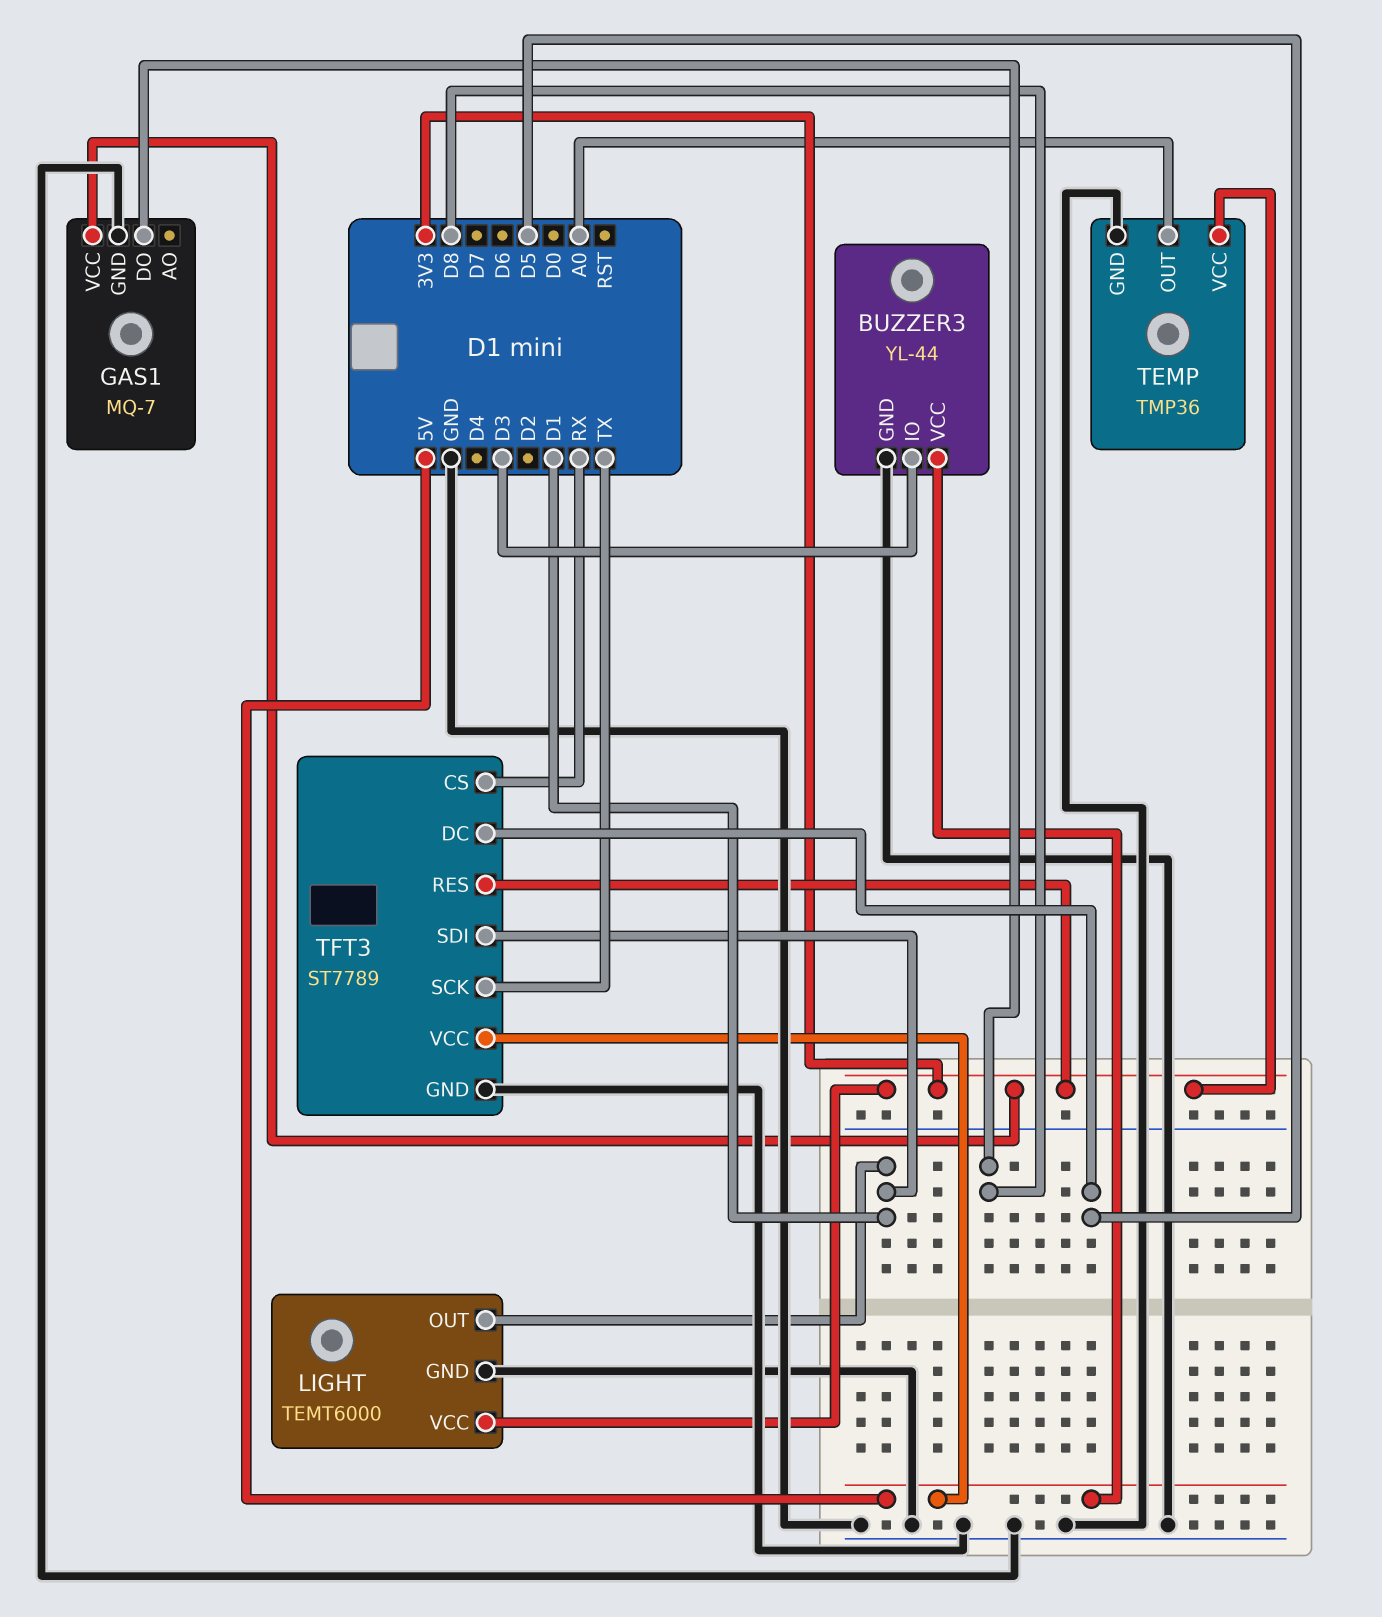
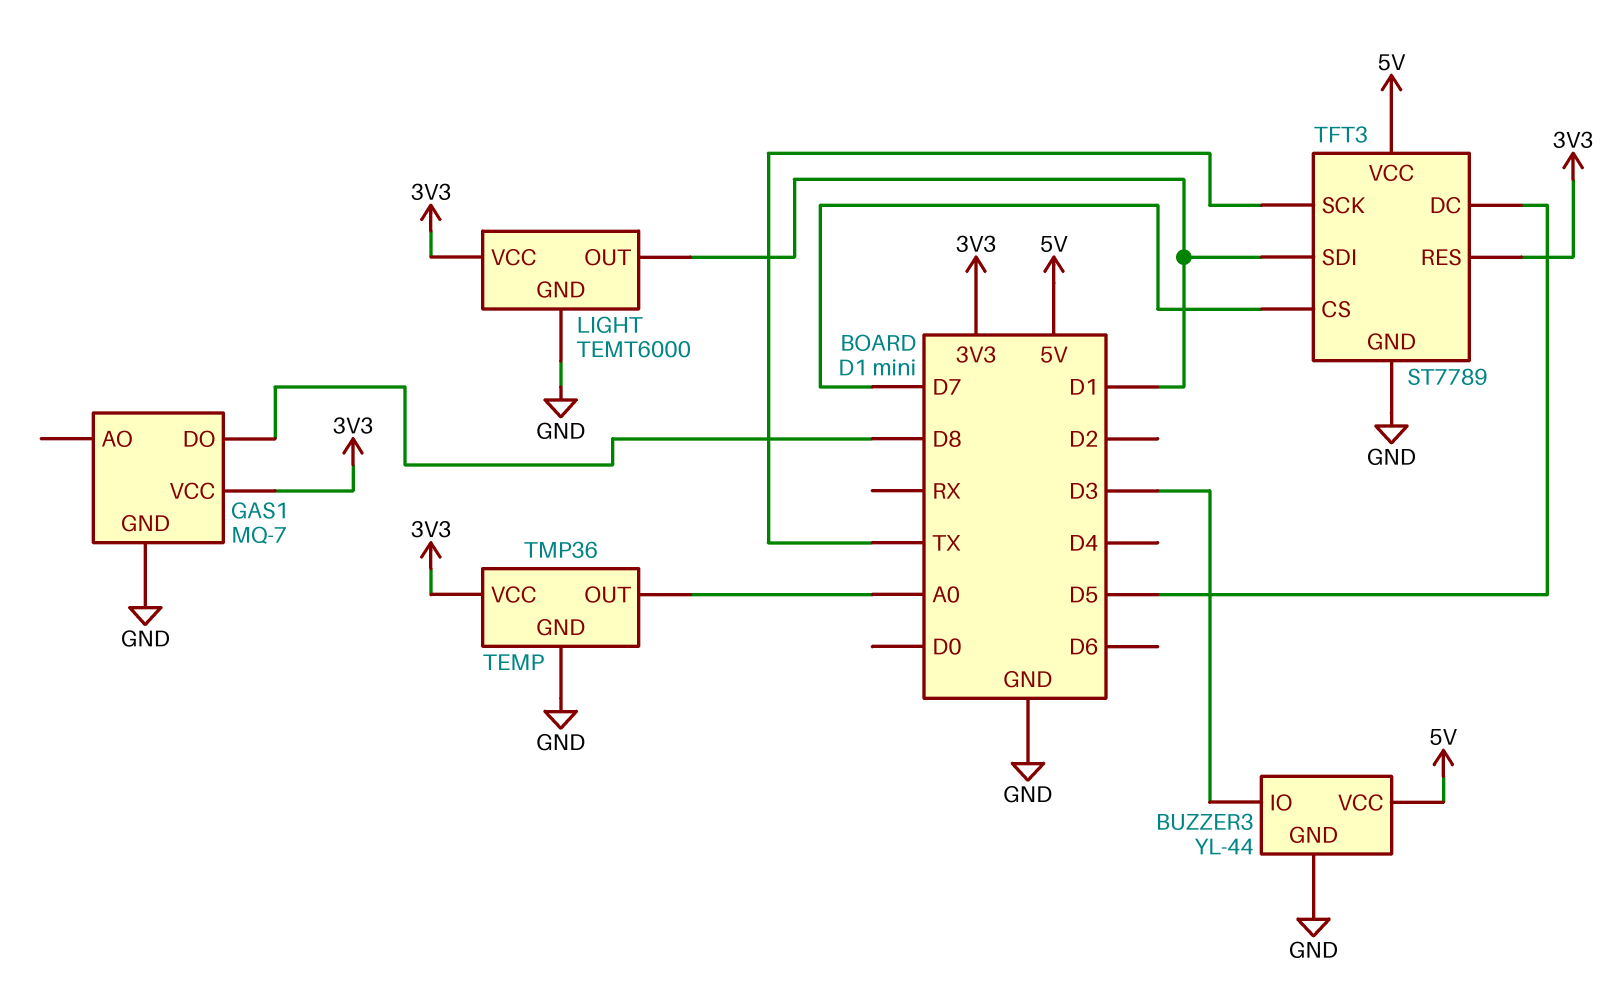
TFT3 pin CS: RX -> D7

